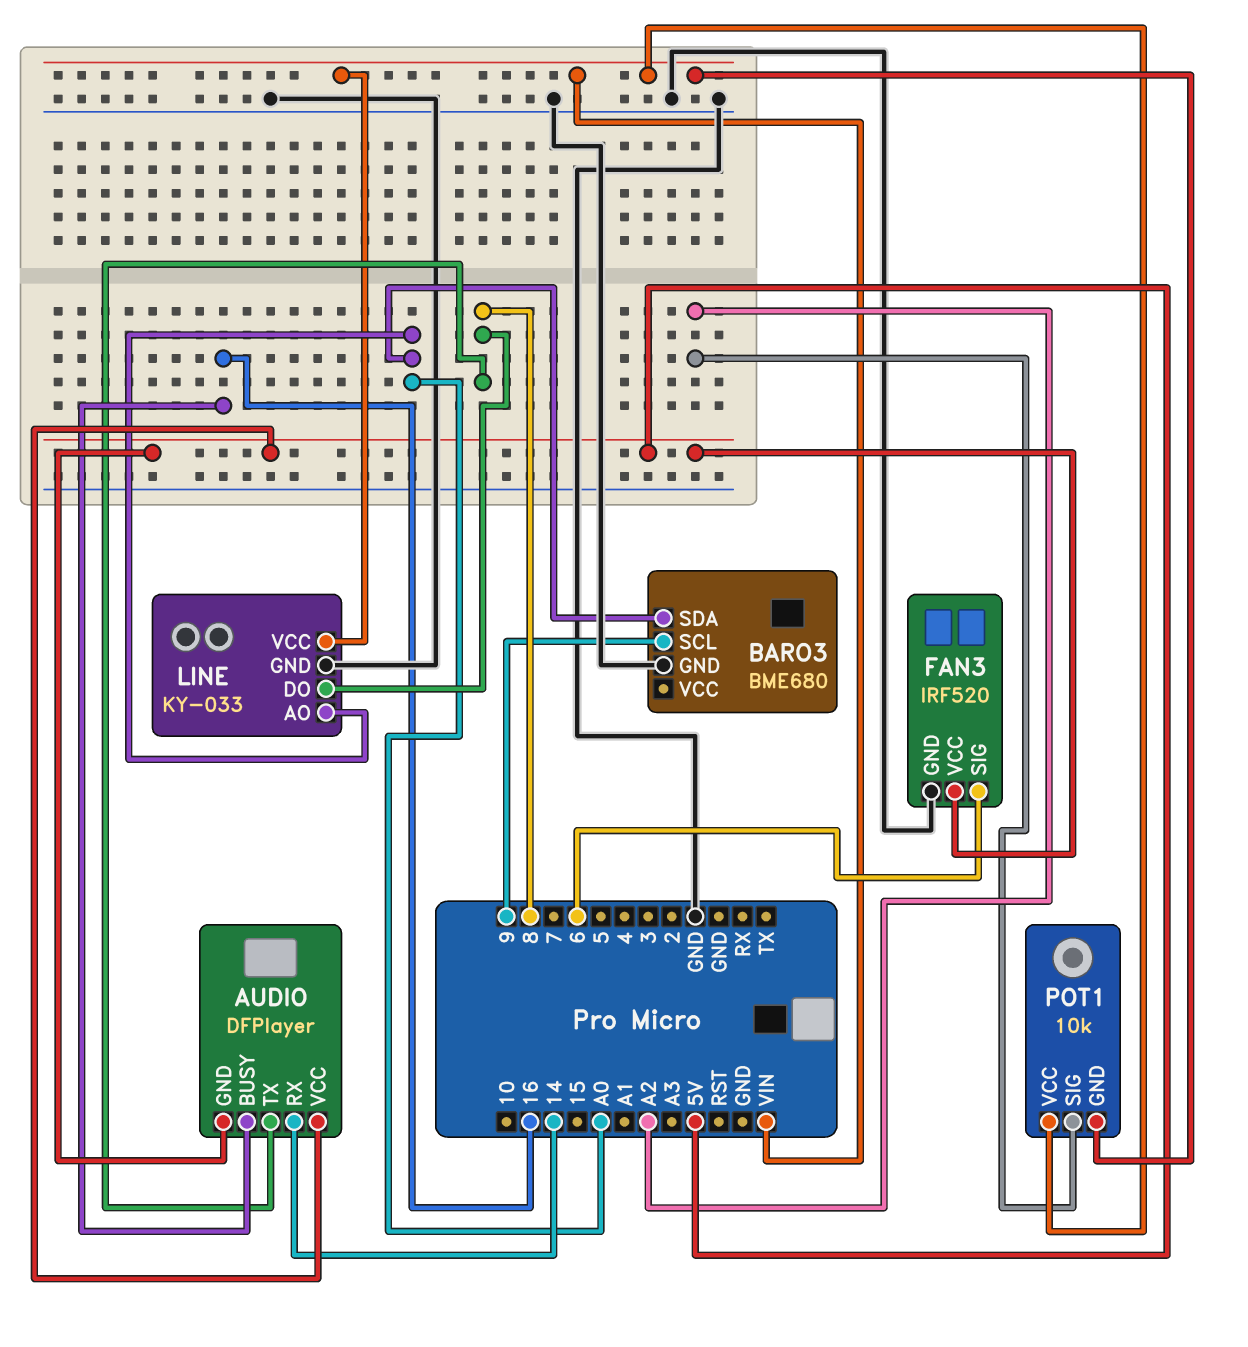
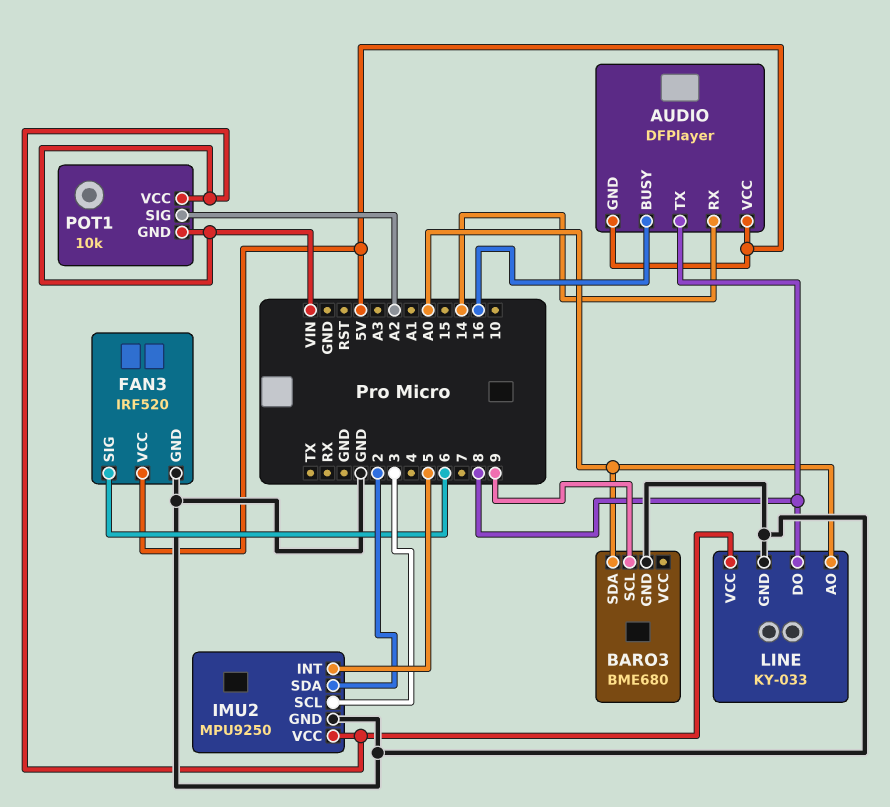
IMU2: none -> MPU9250
IMU2 pin GND: none -> GND
IMU2 pin INT: none -> 5
IMU2 pin SCL: none -> 3
IMU2 pin SDA: none -> 2
IMU2 pin VCC: none -> VIN

